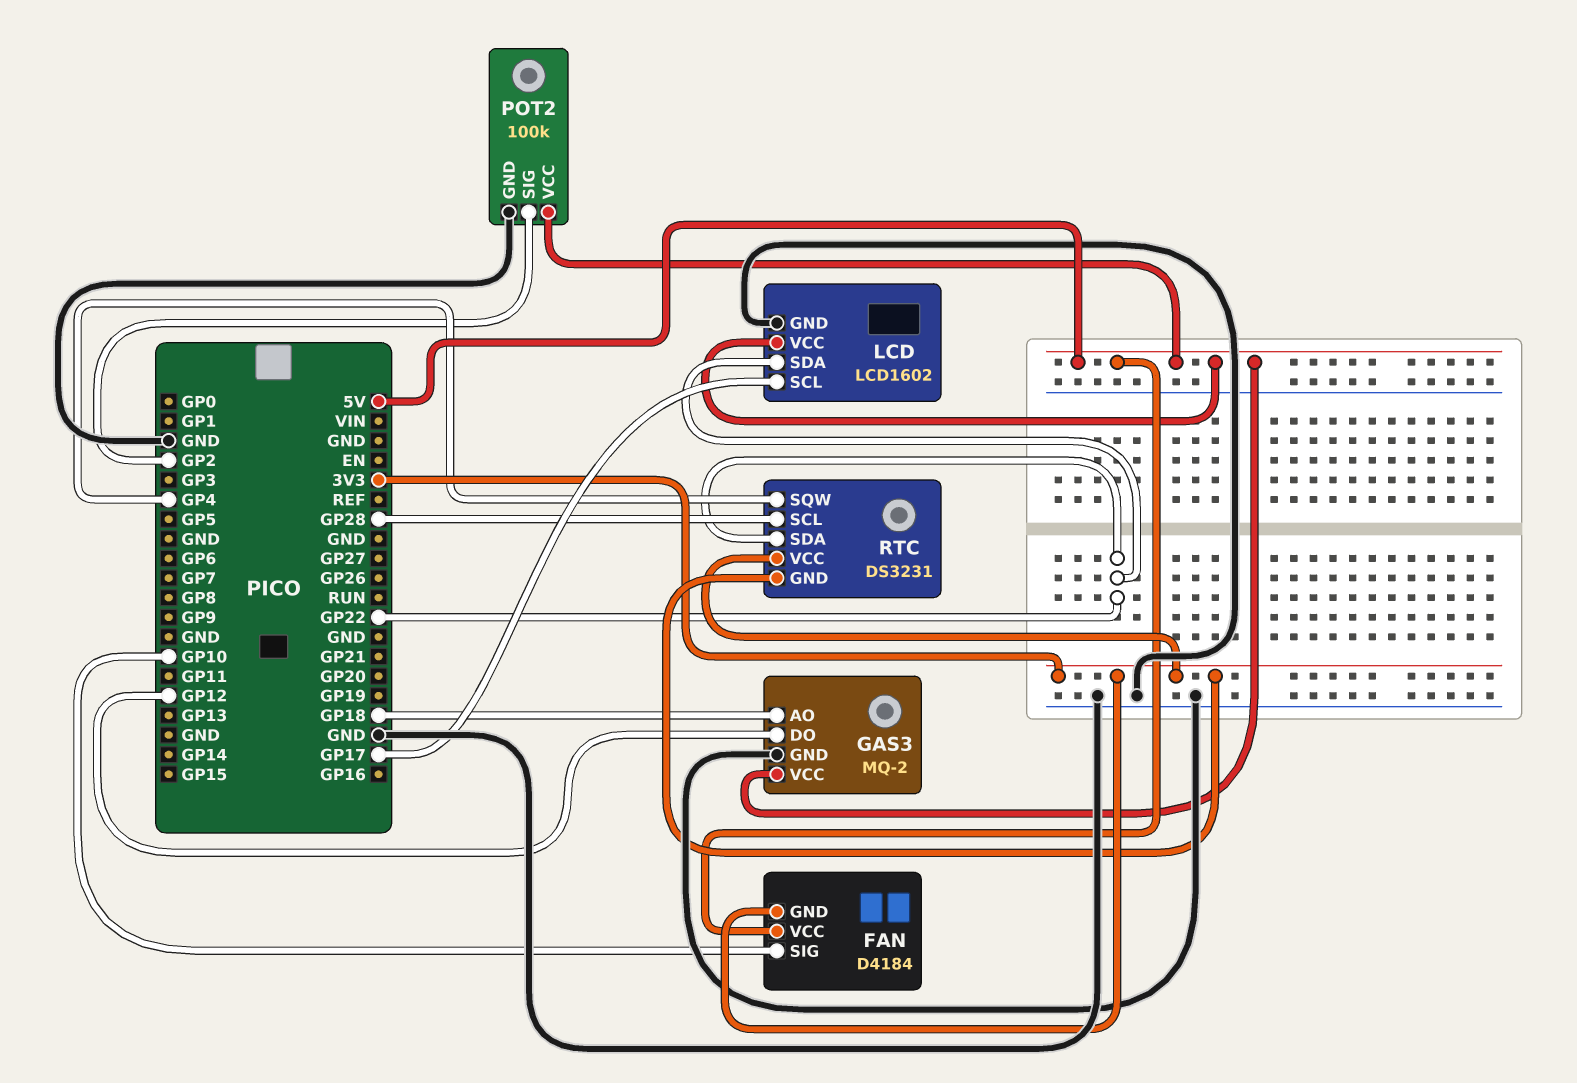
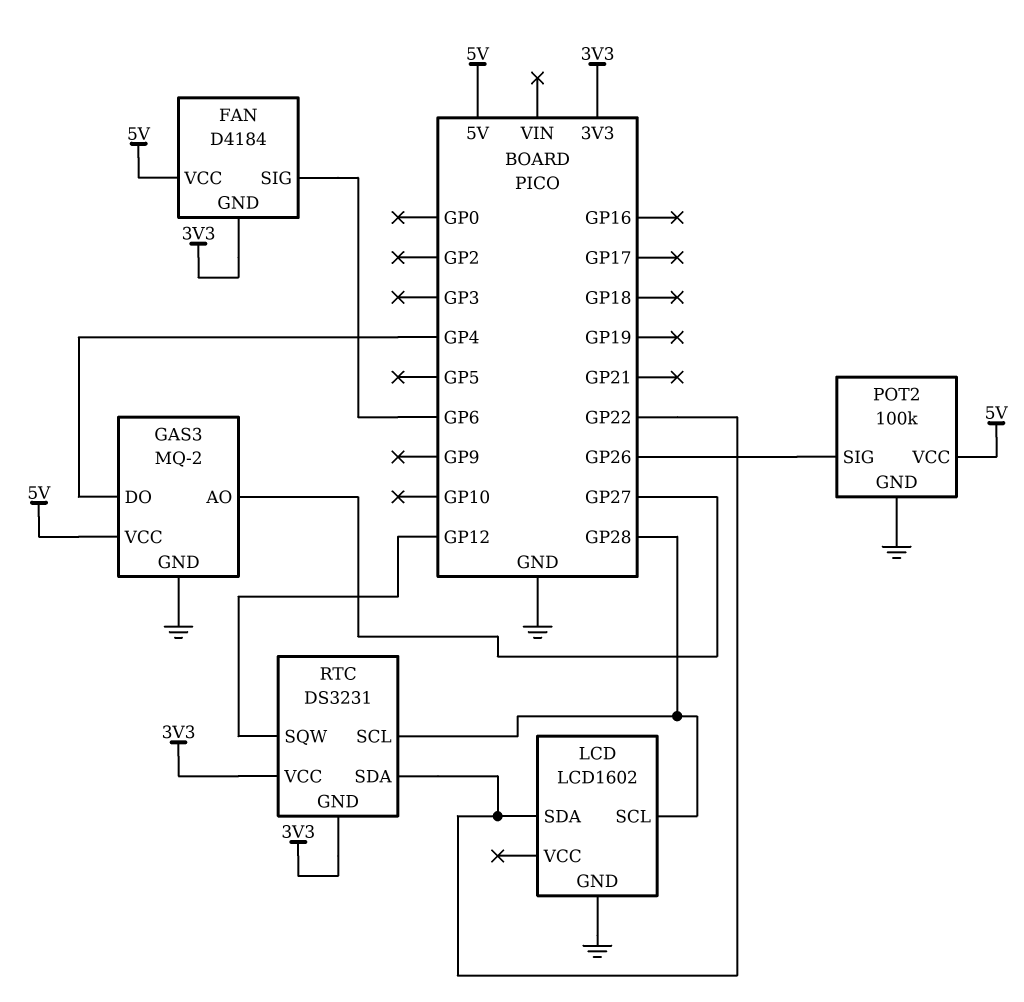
FAN pin SIG: GP10 -> GP6
GAS3 pin AO: GP18 -> GP27
GAS3 pin DO: GP12 -> GP4
LCD pin SCL: GP17 -> GP28
LCD pin VCC: 5V -> none
POT2 pin SIG: GP2 -> GP26
RTC pin SQW: GP4 -> GP12

